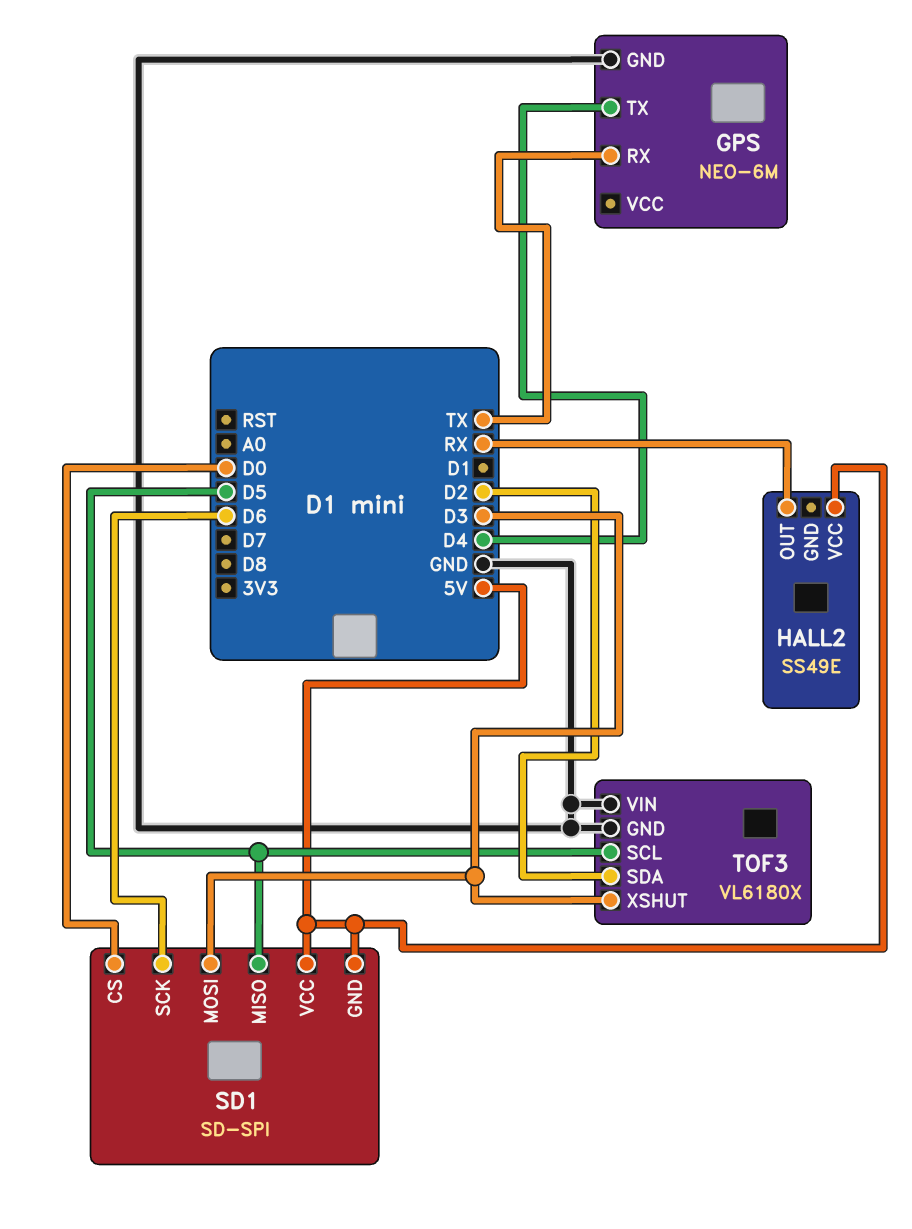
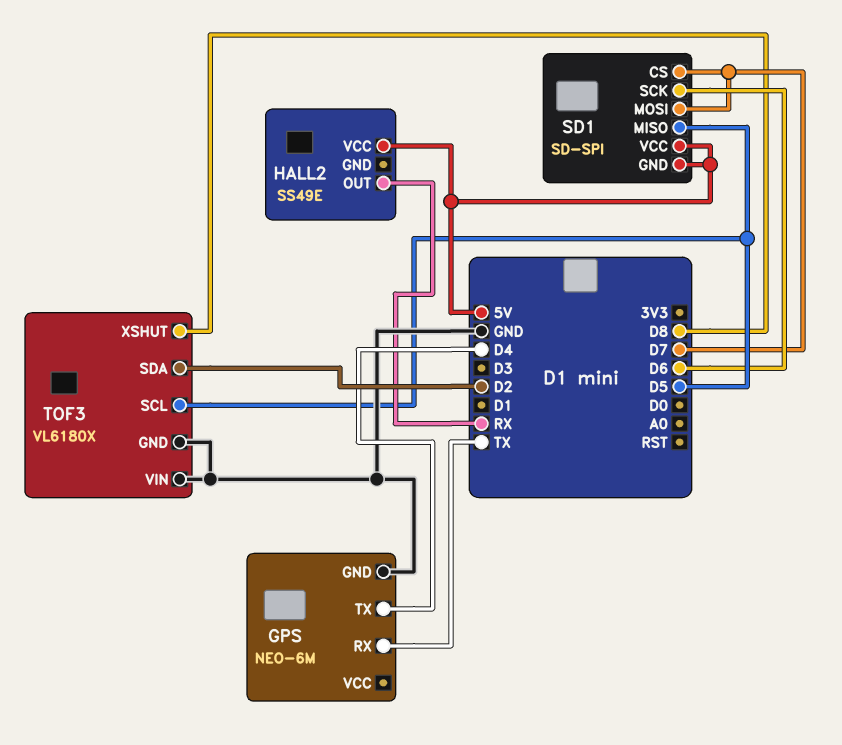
SD1 pin CS: D0 -> D7
SD1 pin MOSI: D3 -> D7
TOF3 pin XSHUT: D3 -> D8

